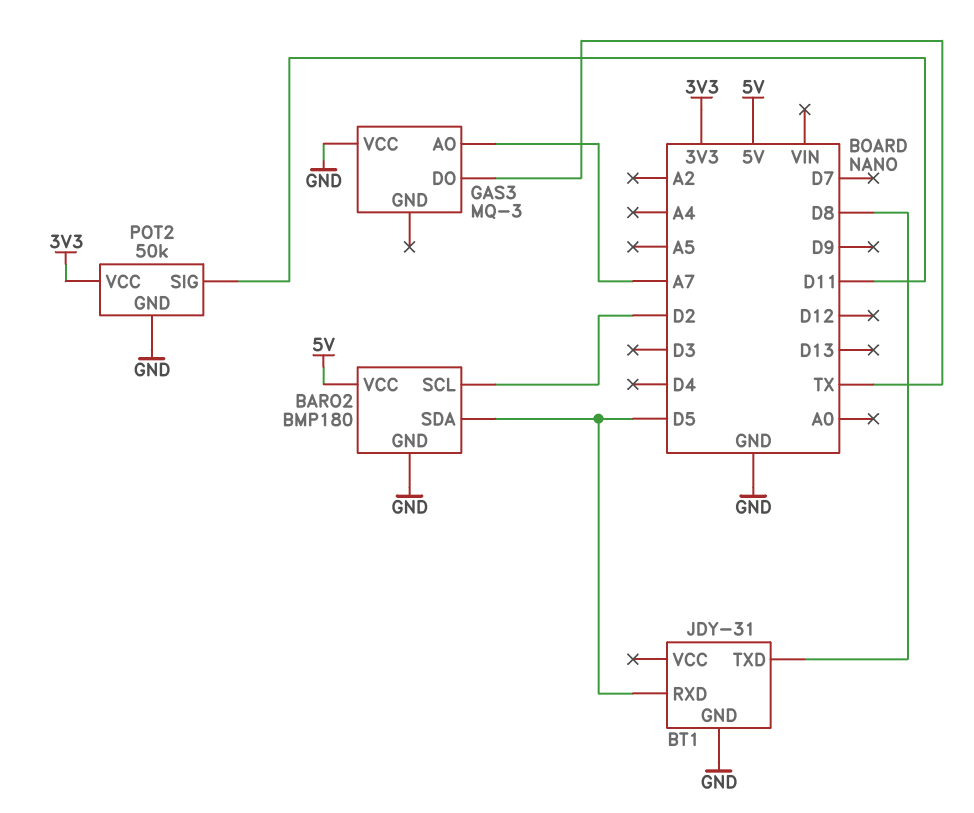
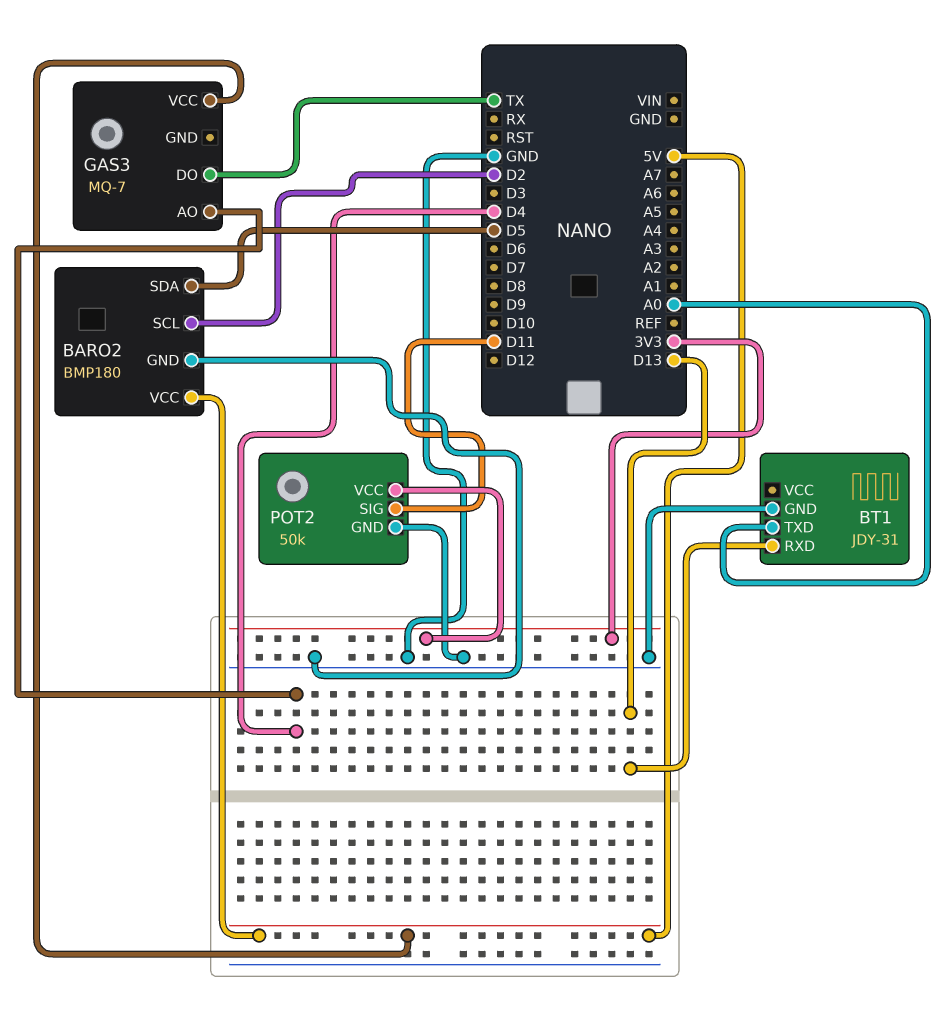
BT1 pin RXD: D5 -> D13
BT1 pin TXD: D8 -> A0
GAS3: MQ-3 -> MQ-7
GAS3 pin AO: A7 -> D4
GAS3 pin VCC: GND -> 5V

